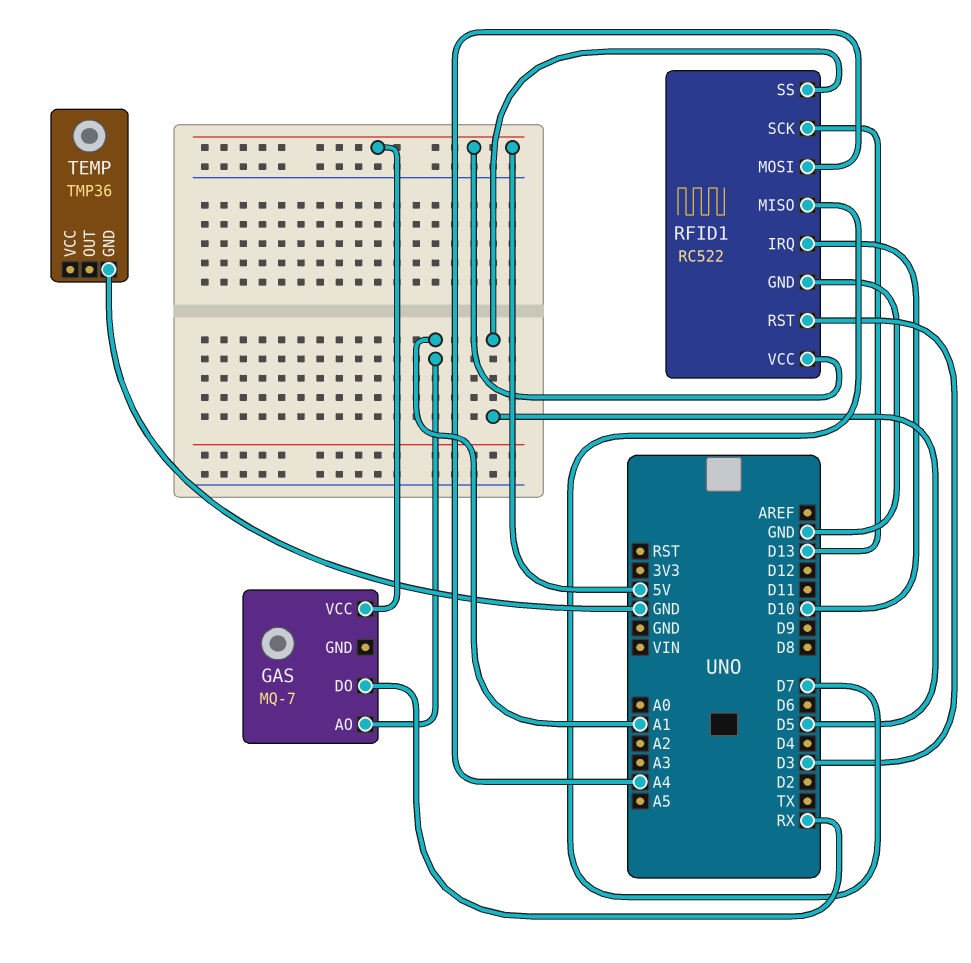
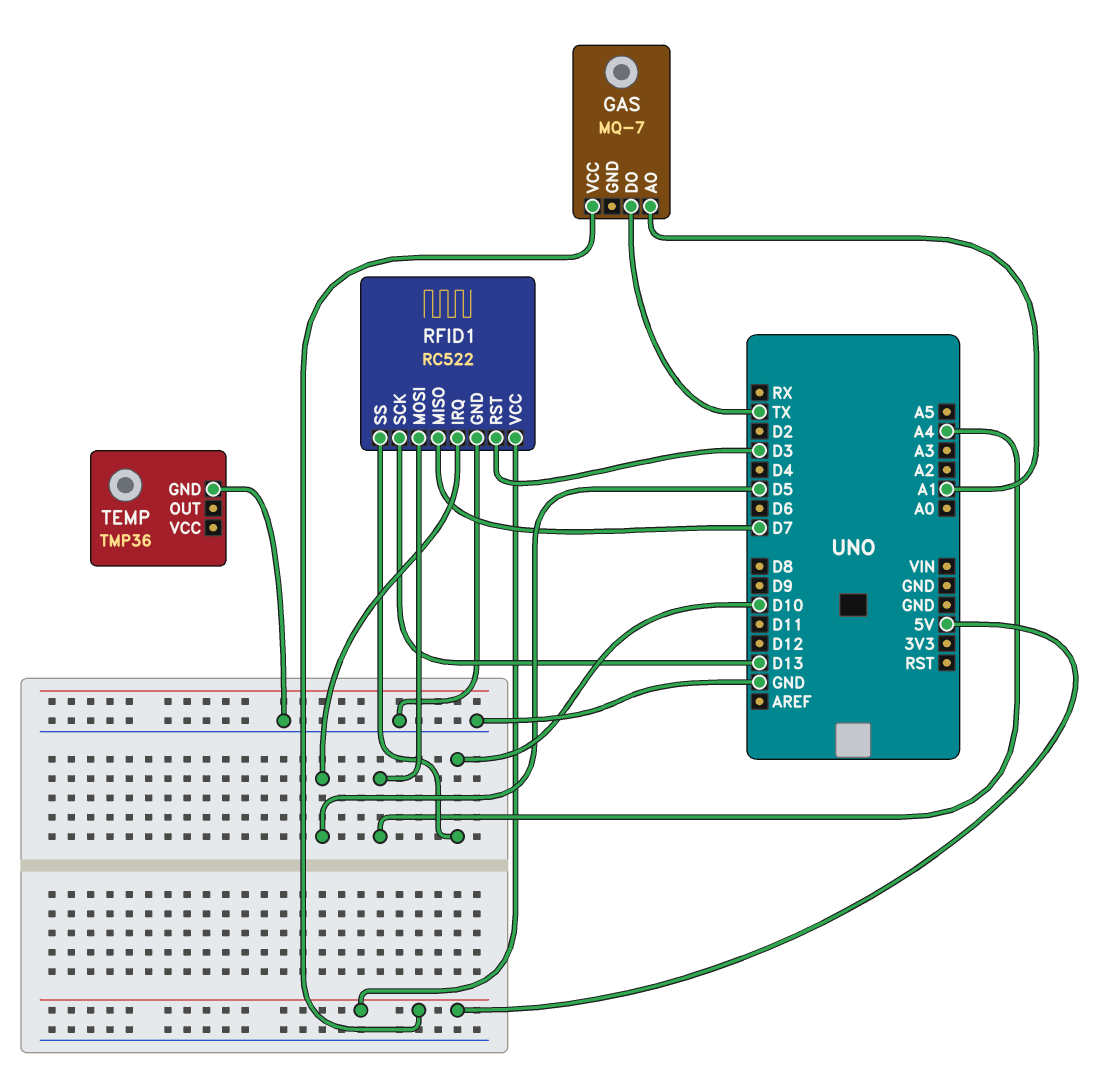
GAS pin DO: RX -> TX
RFID1 pin IRQ: D10 -> D5
RFID1 pin SS: D5 -> D10

